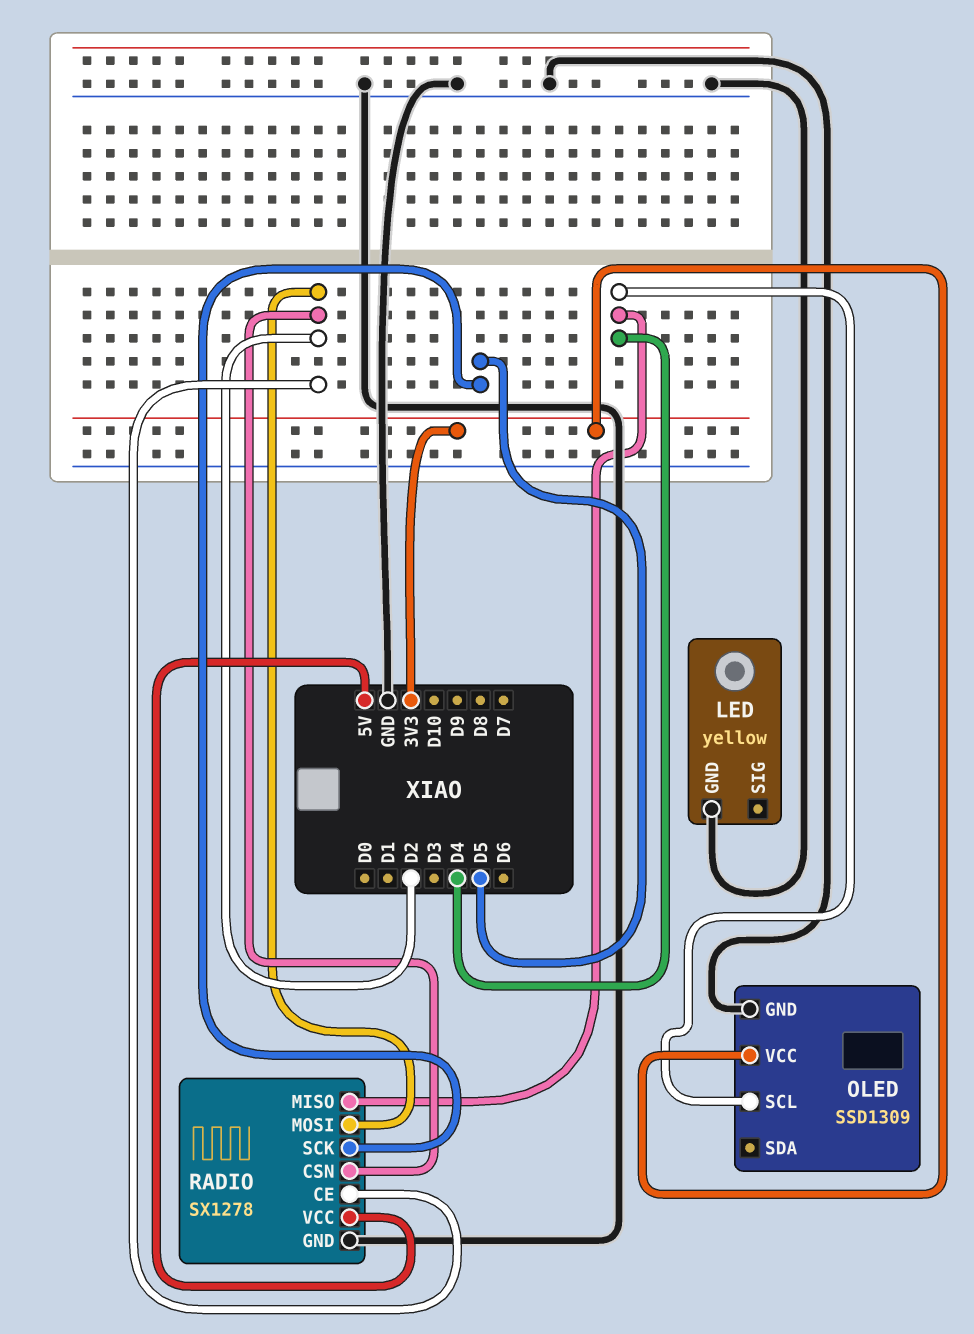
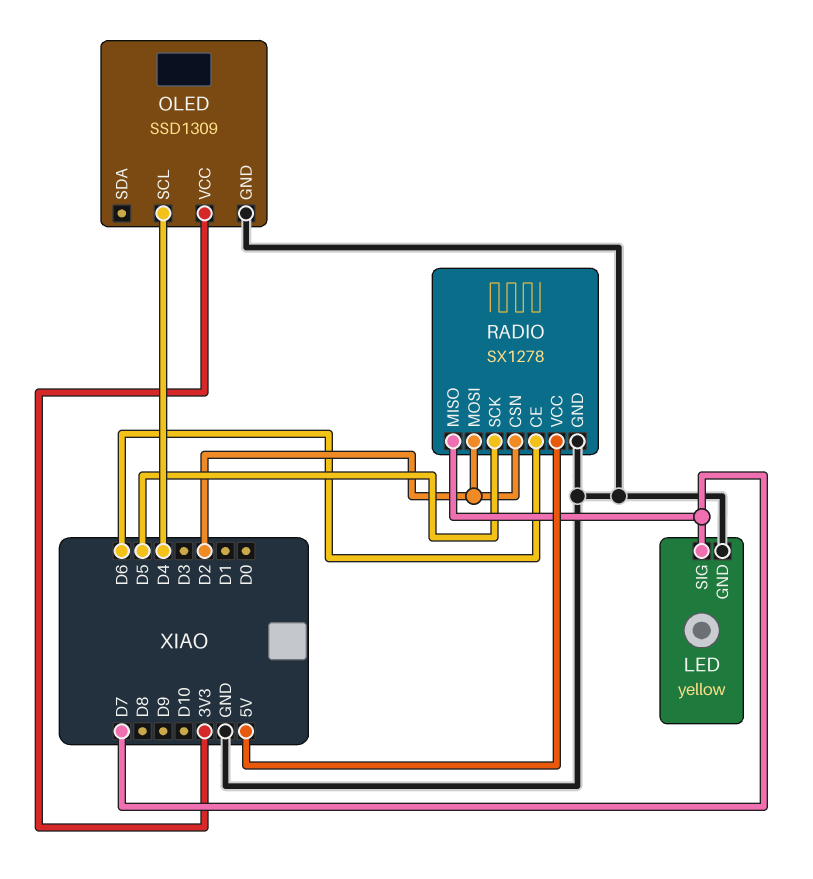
LED pin SIG: none -> D7
RADIO pin CE: D2 -> D6
RADIO pin MISO: D4 -> D7

